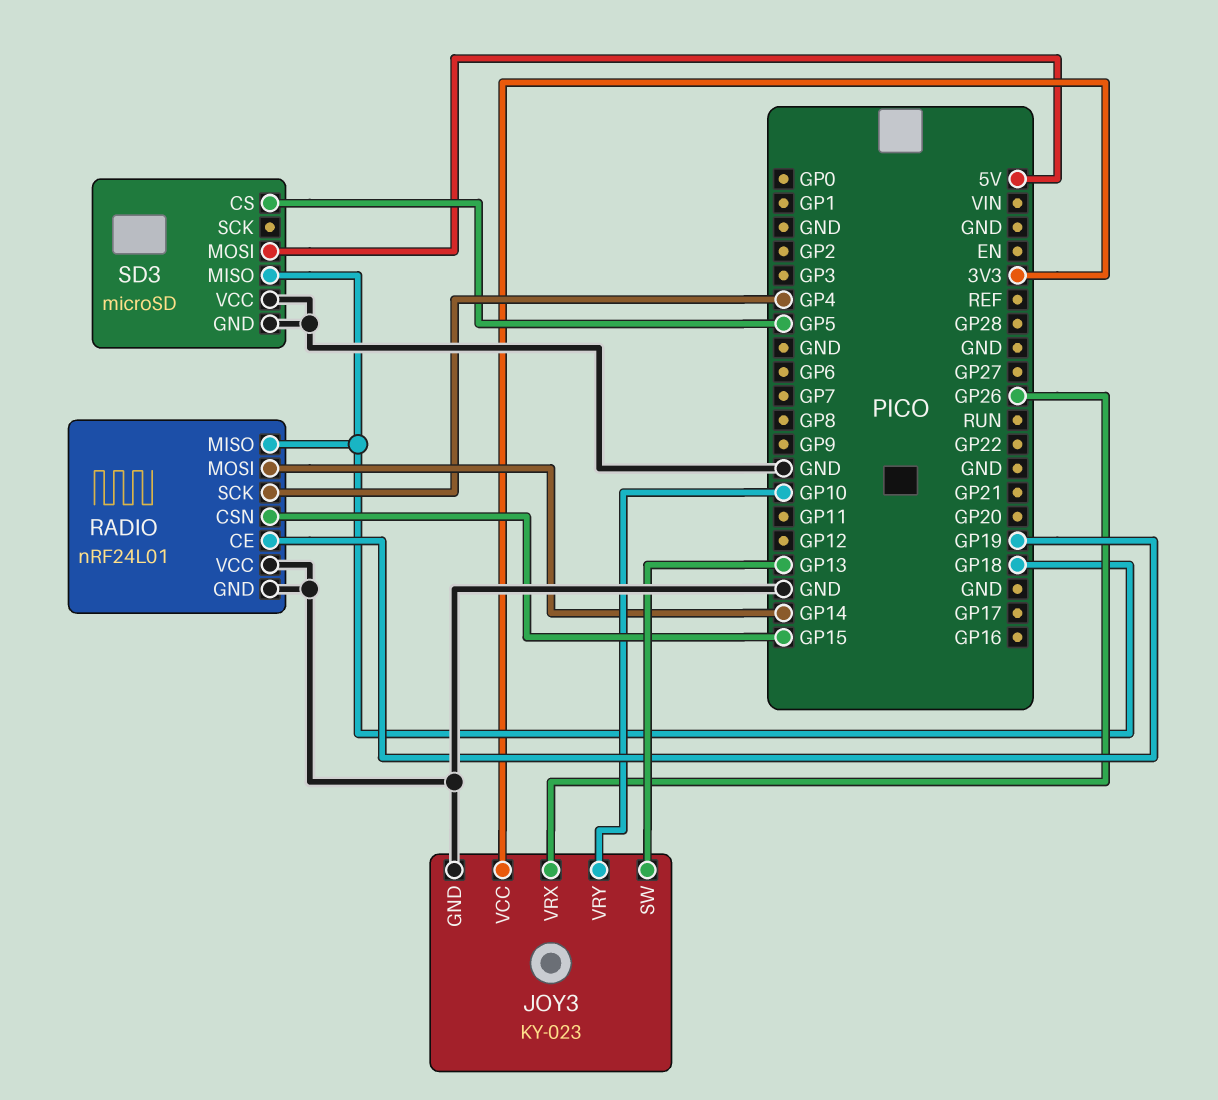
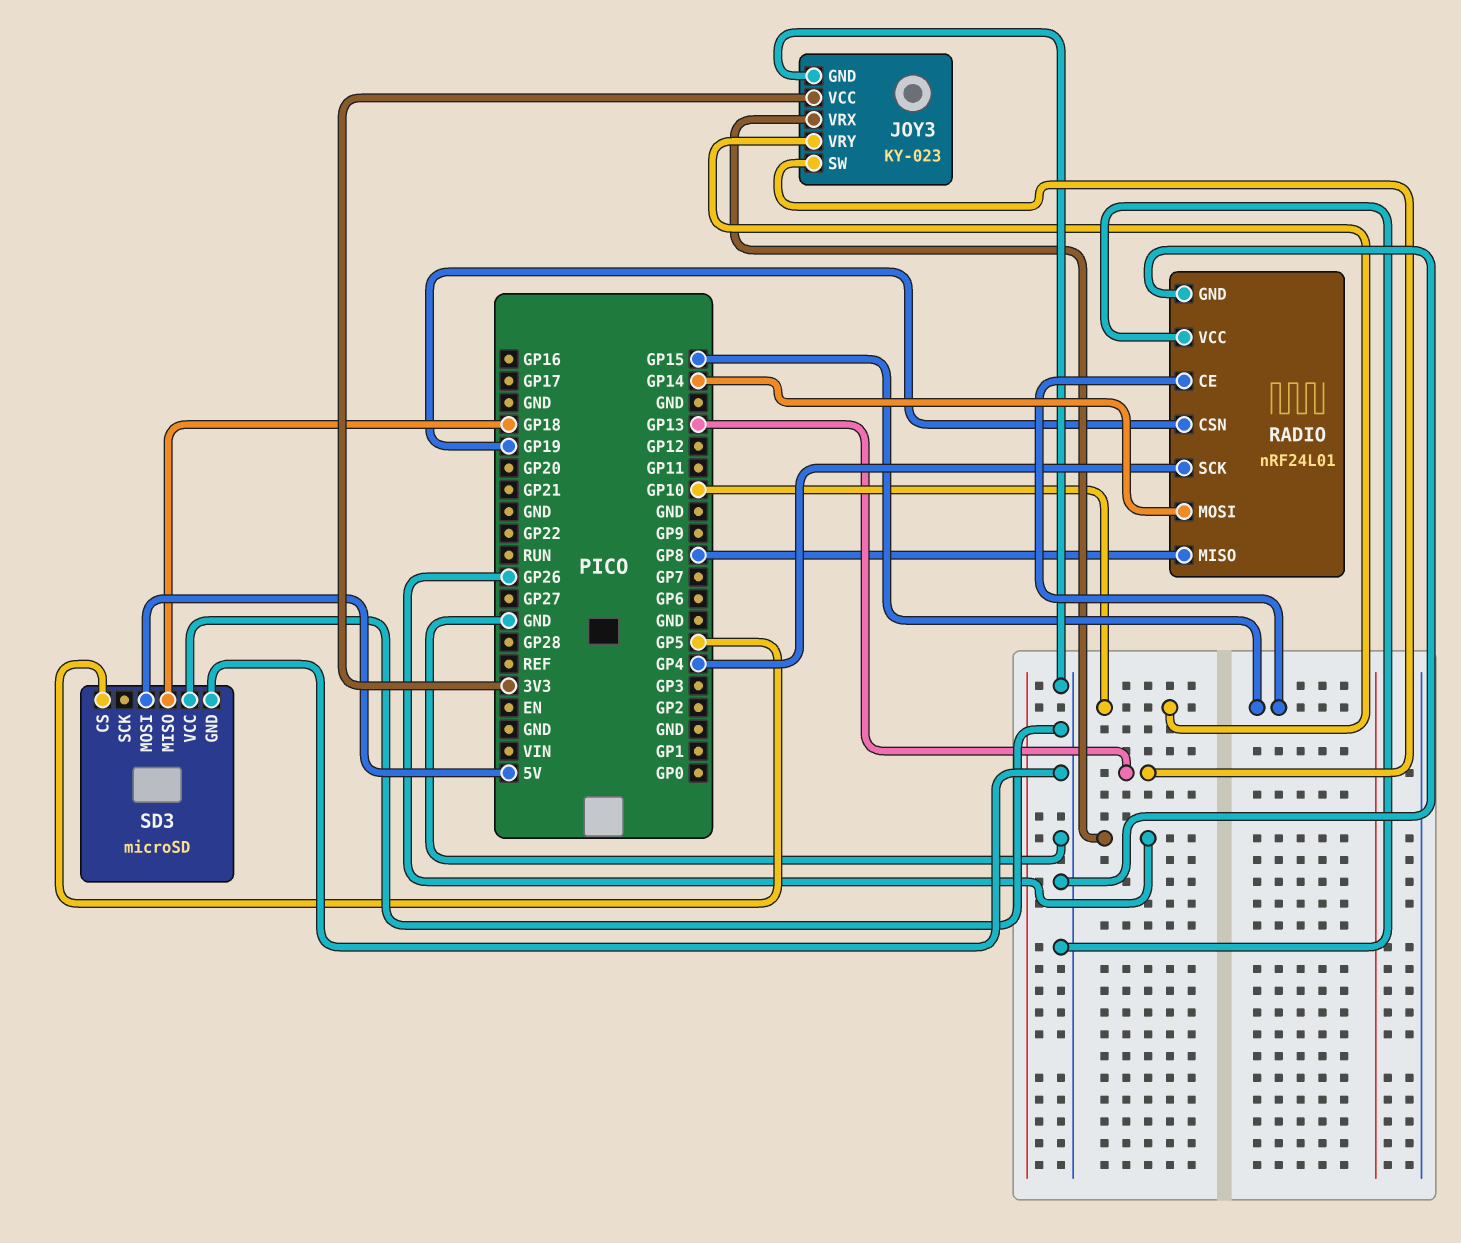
RADIO pin CE: GP19 -> GP15
RADIO pin CSN: GP15 -> GP19
RADIO pin MISO: GP18 -> GP8

